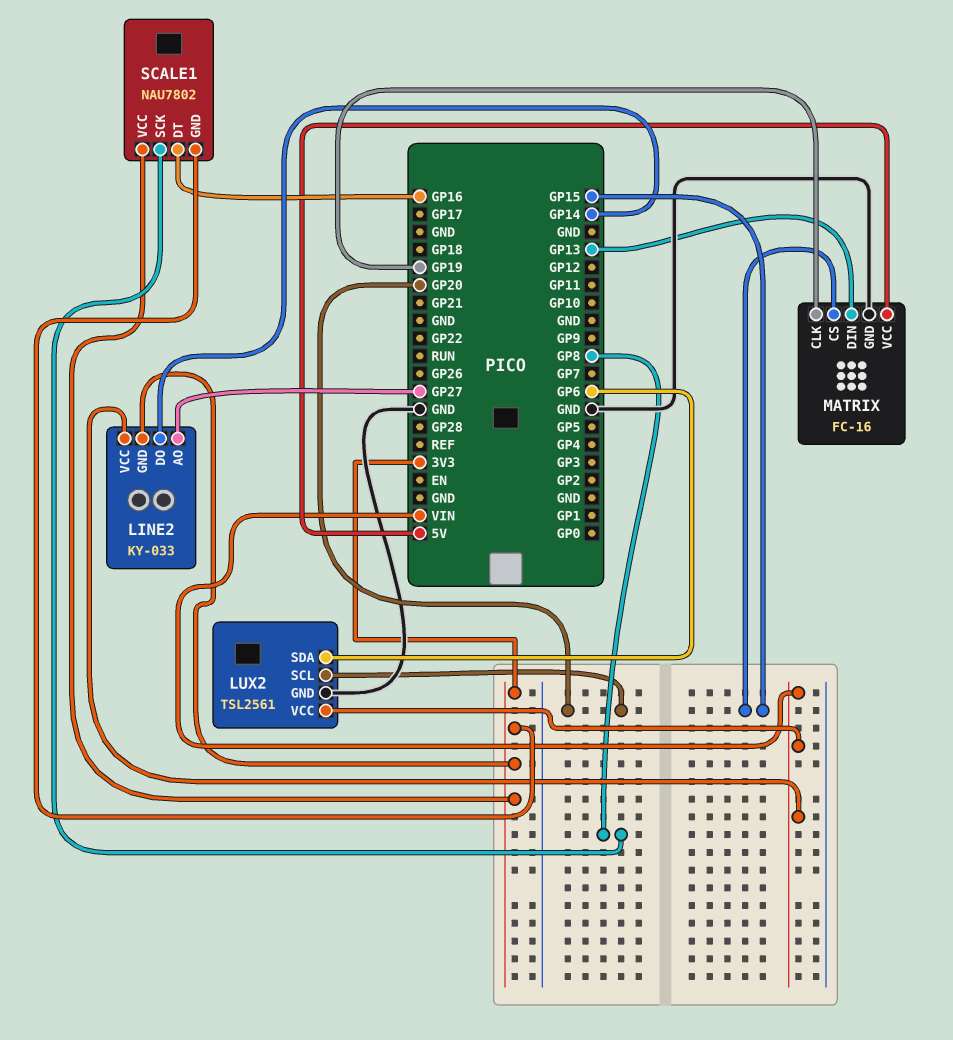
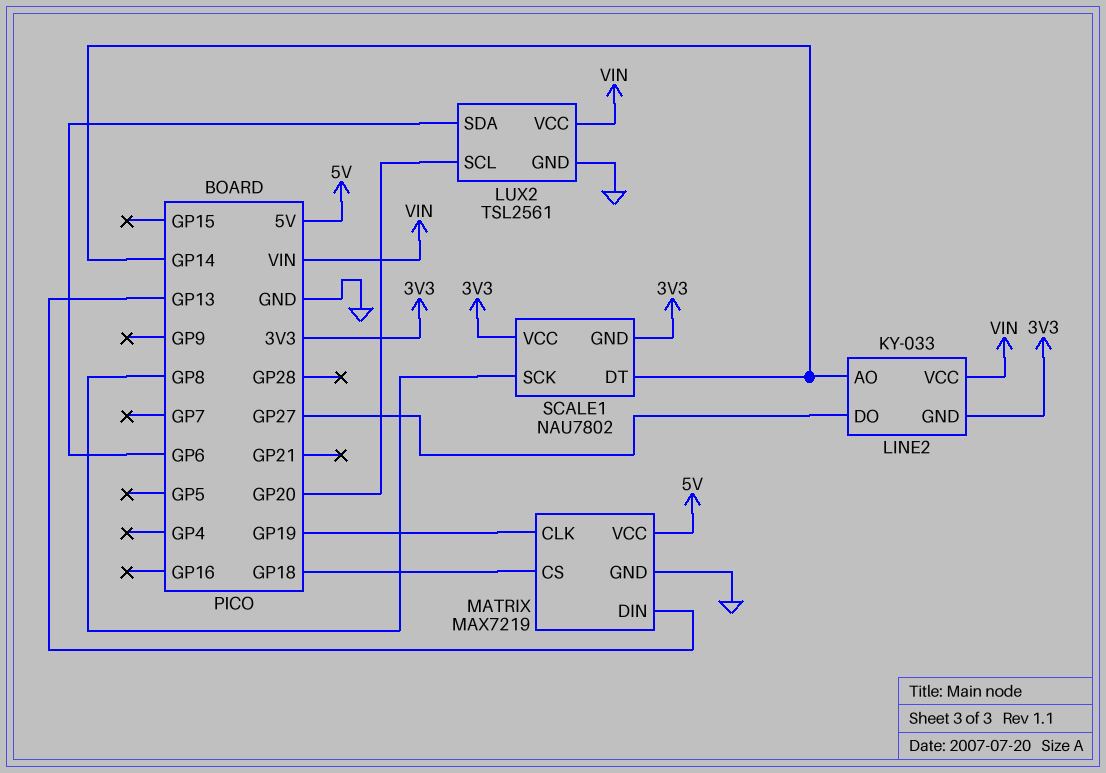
LINE2 pin AO: GP27 -> GP14
LINE2 pin DO: GP14 -> GP27
MATRIX: FC-16 -> MAX7219
MATRIX pin CS: GP15 -> GP18
SCALE1 pin DT: GP16 -> GP14

